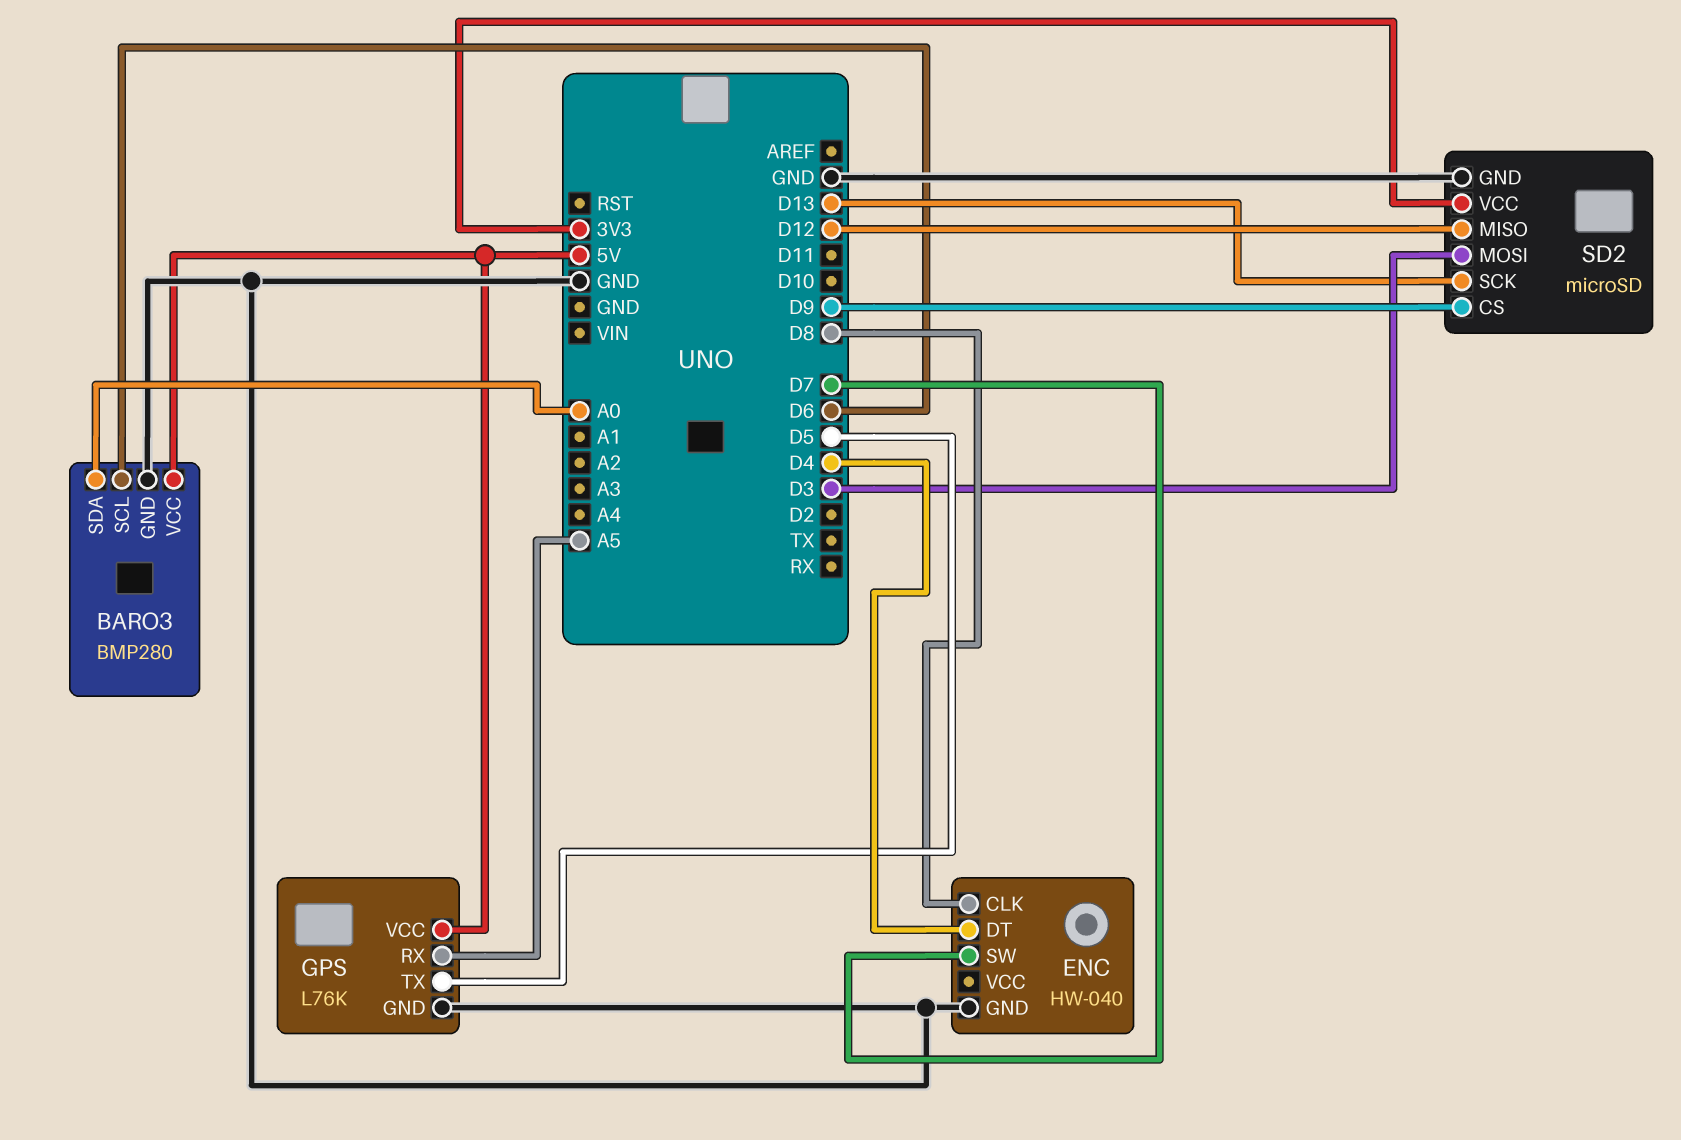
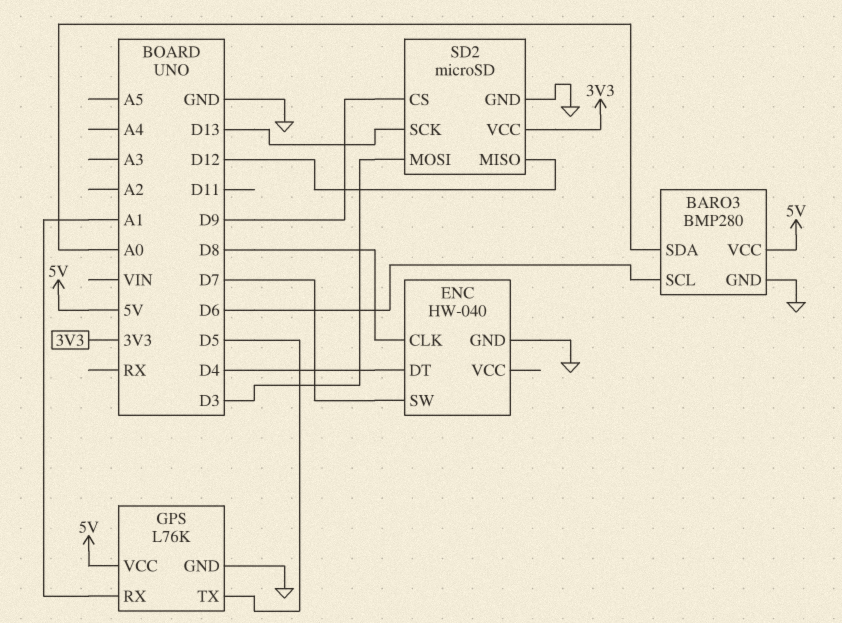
GPS pin RX: A5 -> A1

